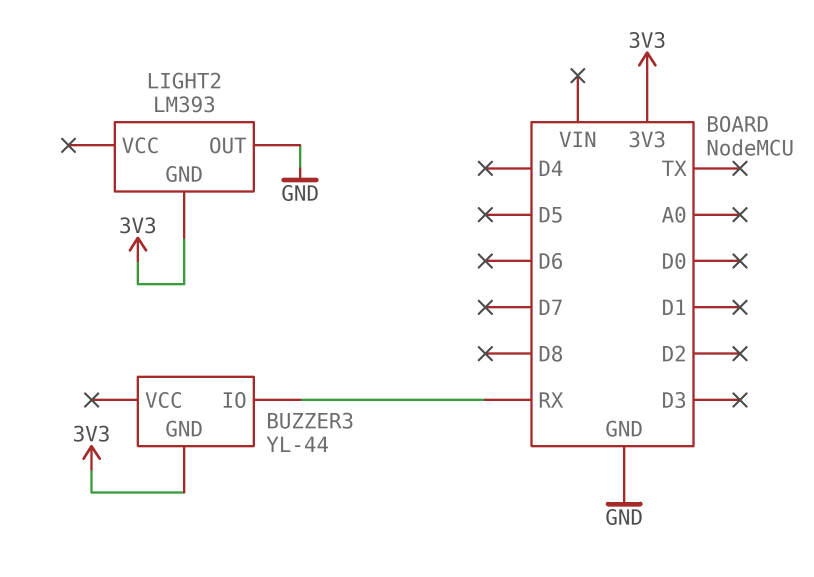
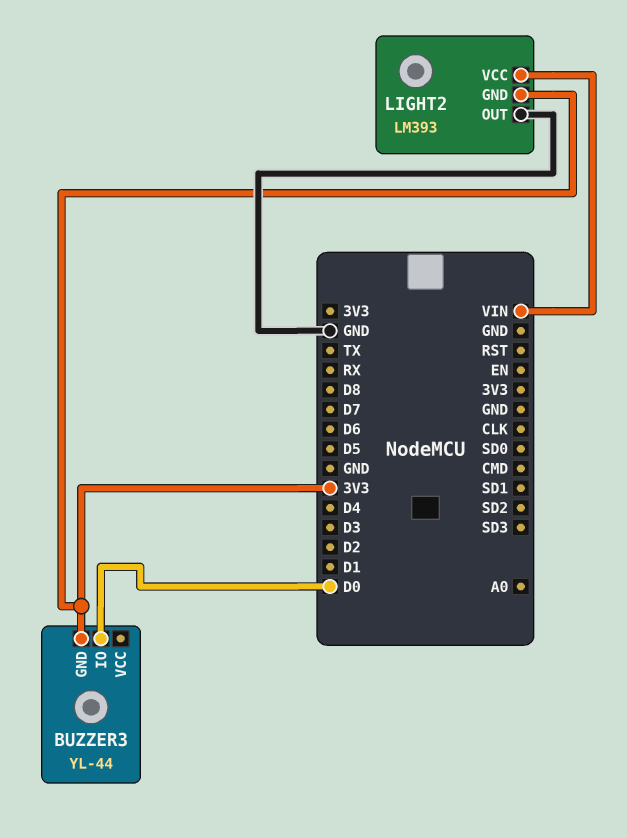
BUZZER3 pin IO: RX -> D0
LIGHT2 pin VCC: none -> VIN

